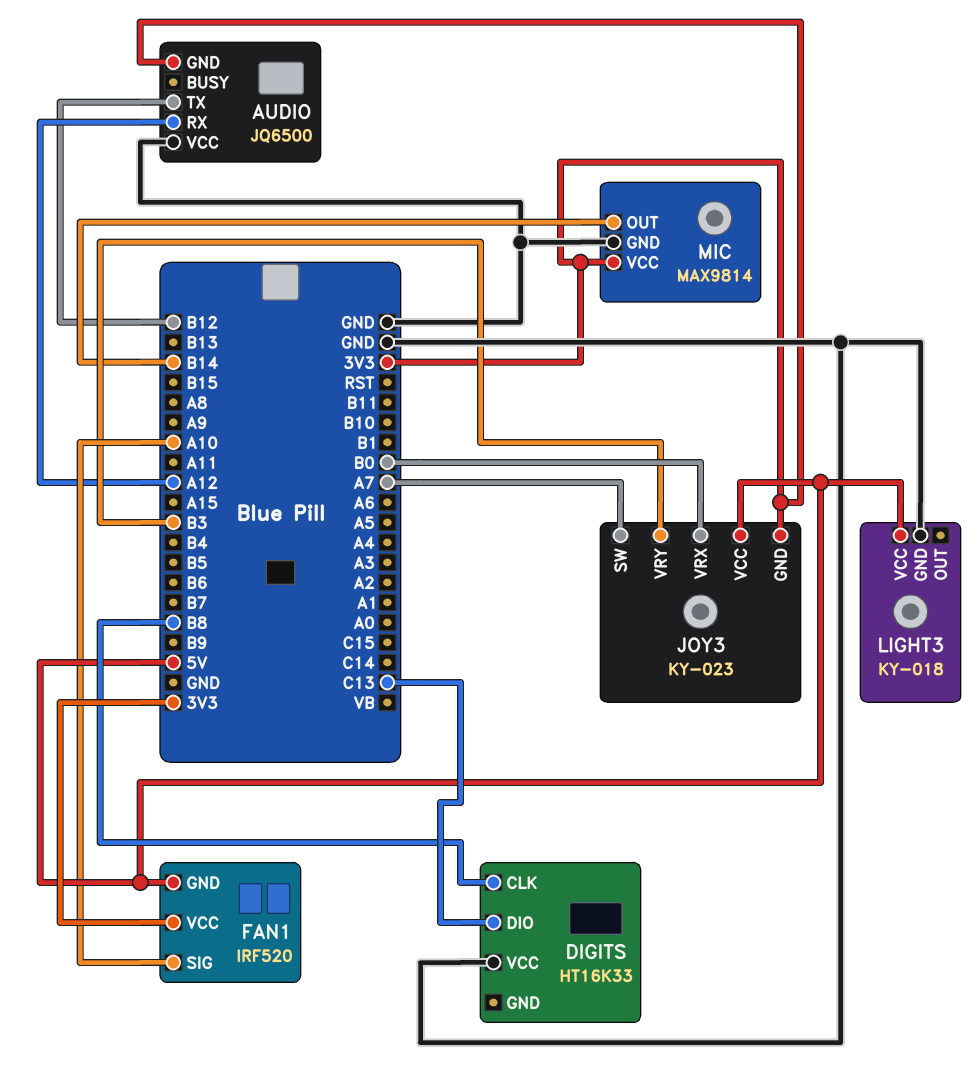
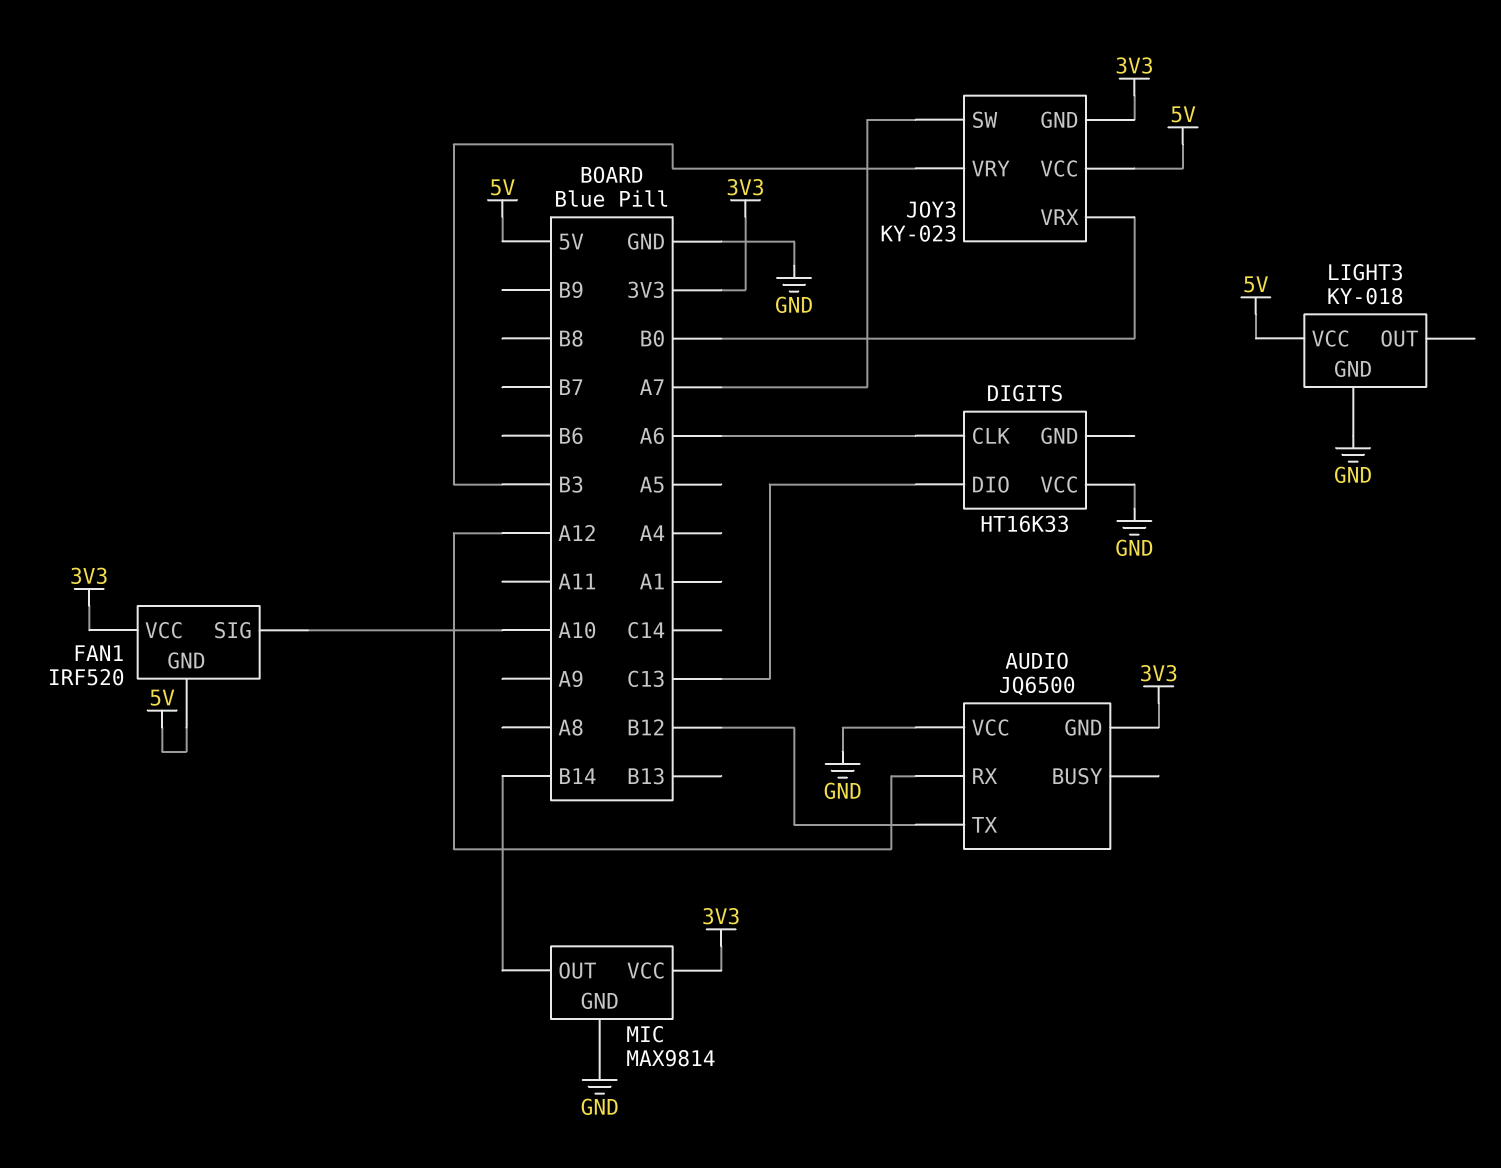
DIGITS pin CLK: B8 -> A6

